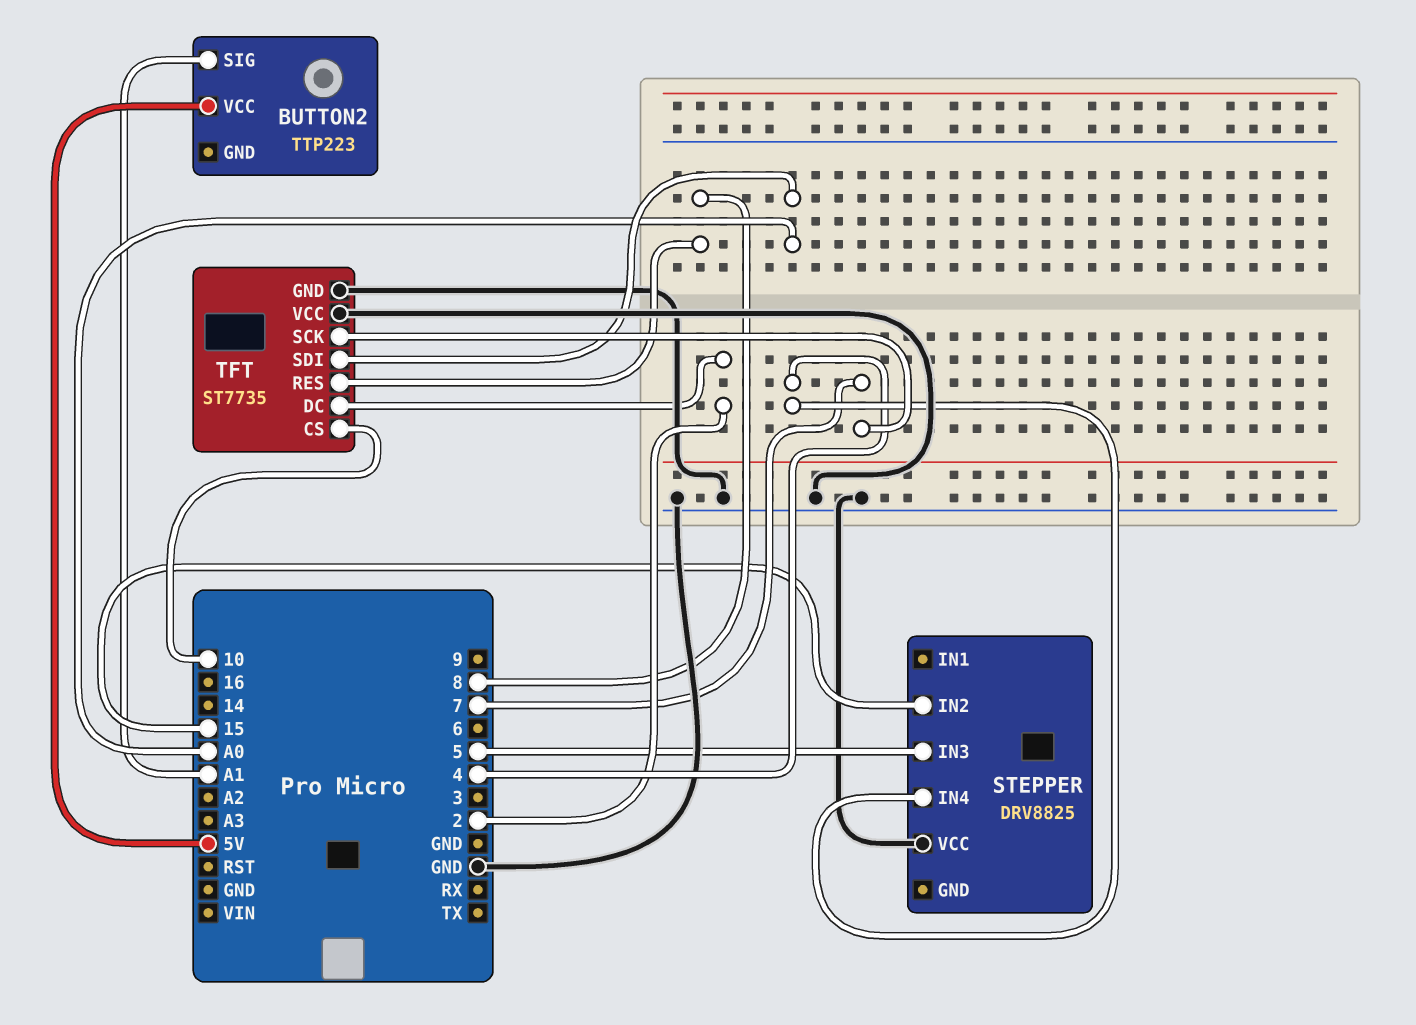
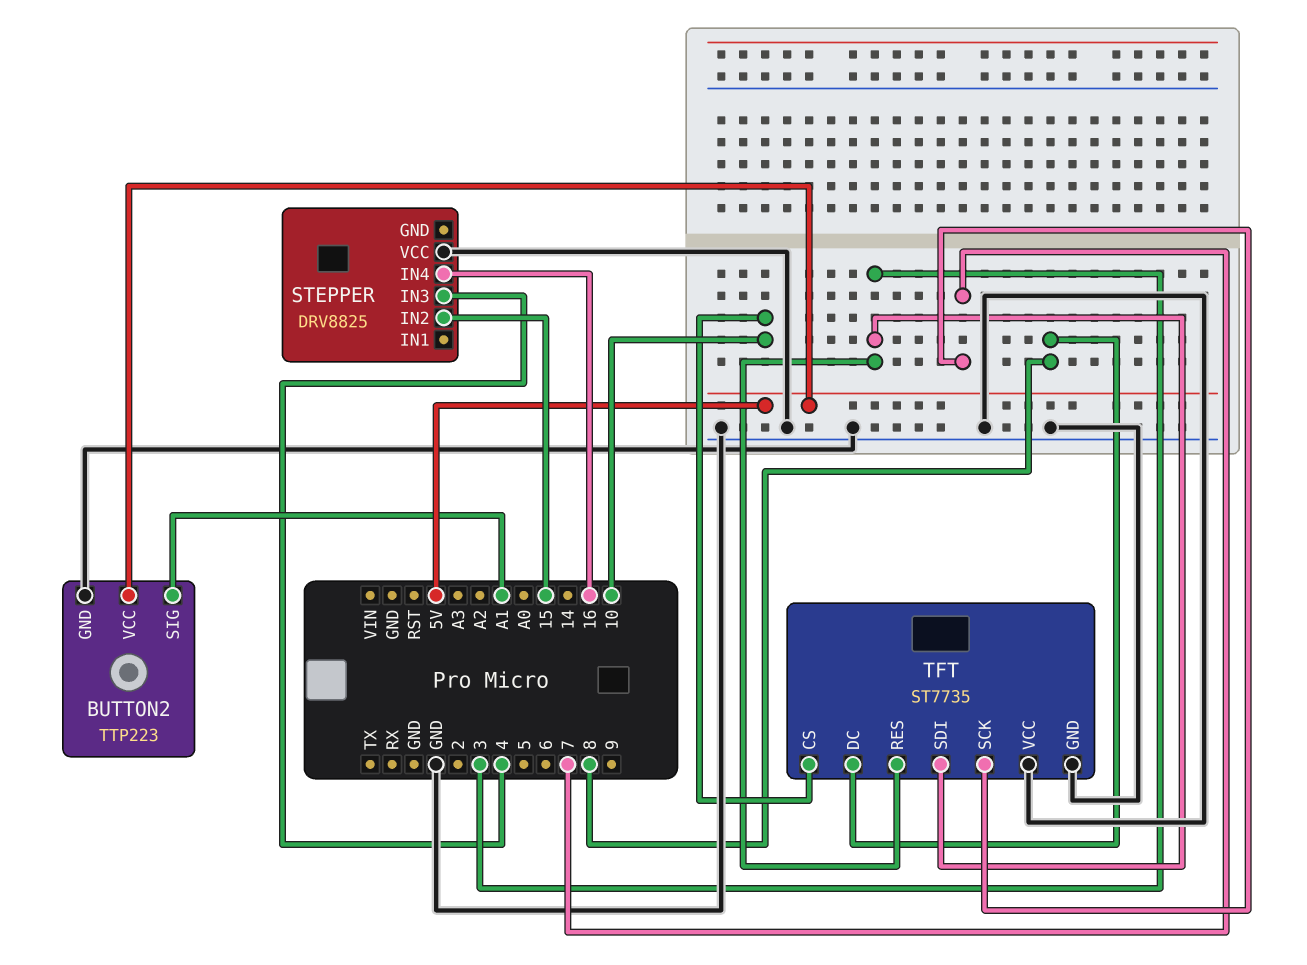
BUTTON2 pin GND: none -> GND
STEPPER pin IN3: 5 -> 4
STEPPER pin IN4: 4 -> 16
TFT pin DC: 2 -> 8
TFT pin RES: 8 -> 3
TFT pin SDI: A0 -> 3

